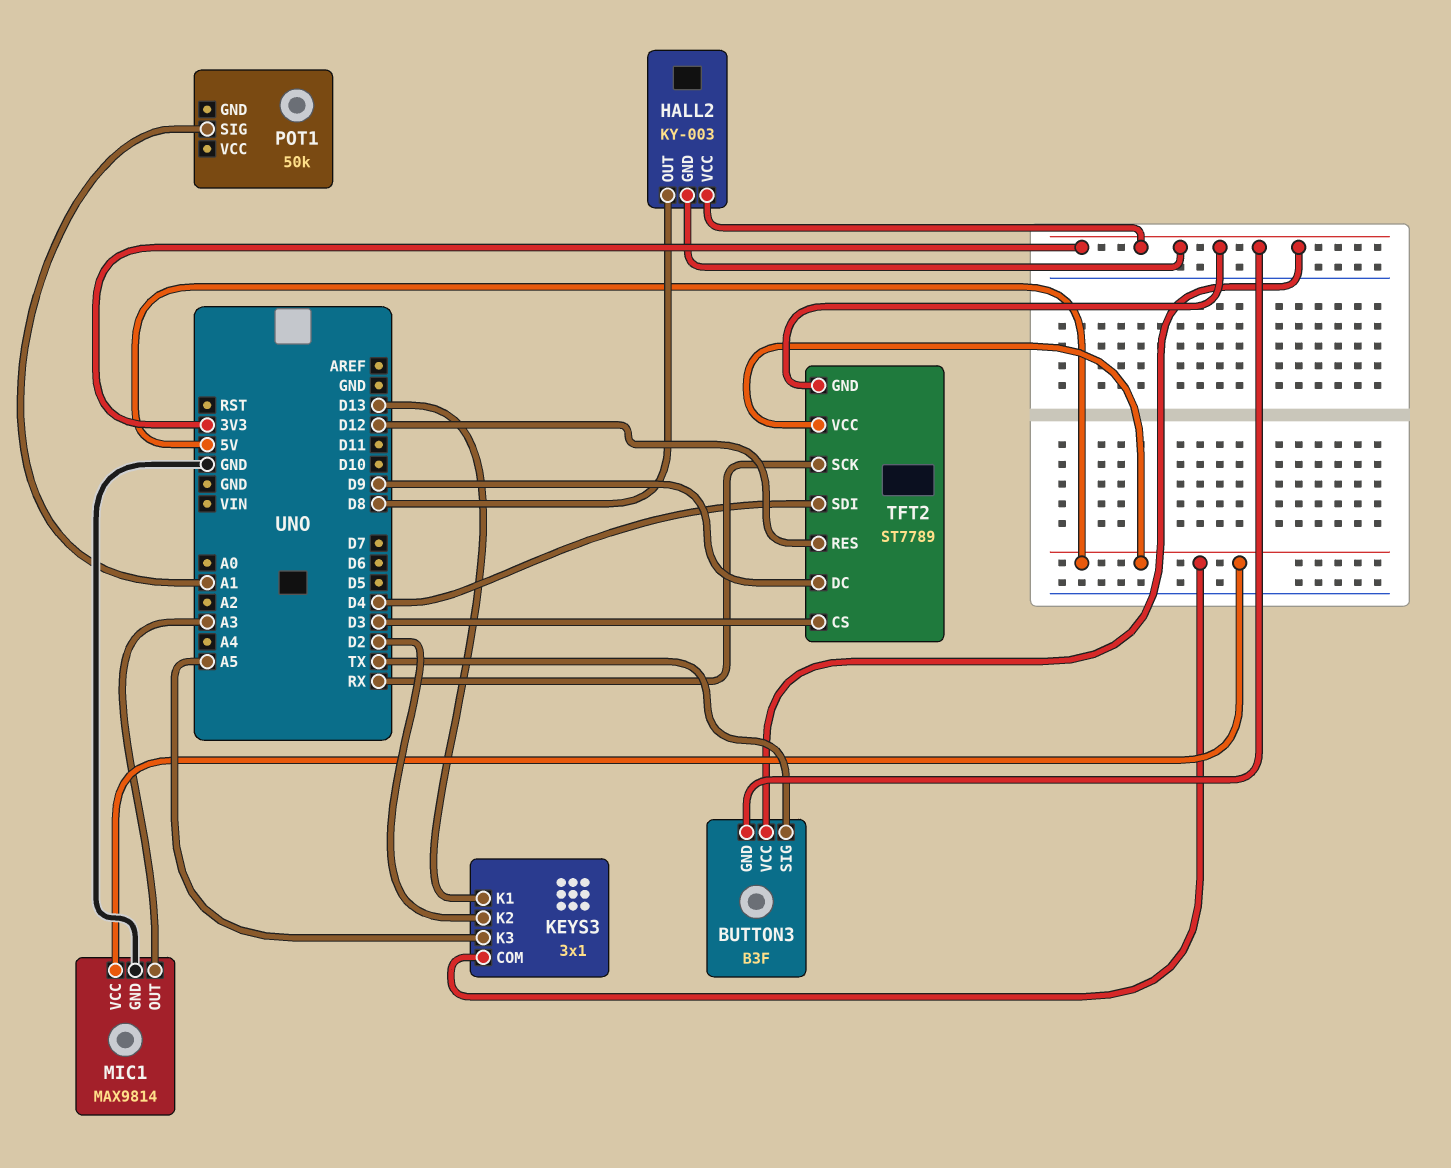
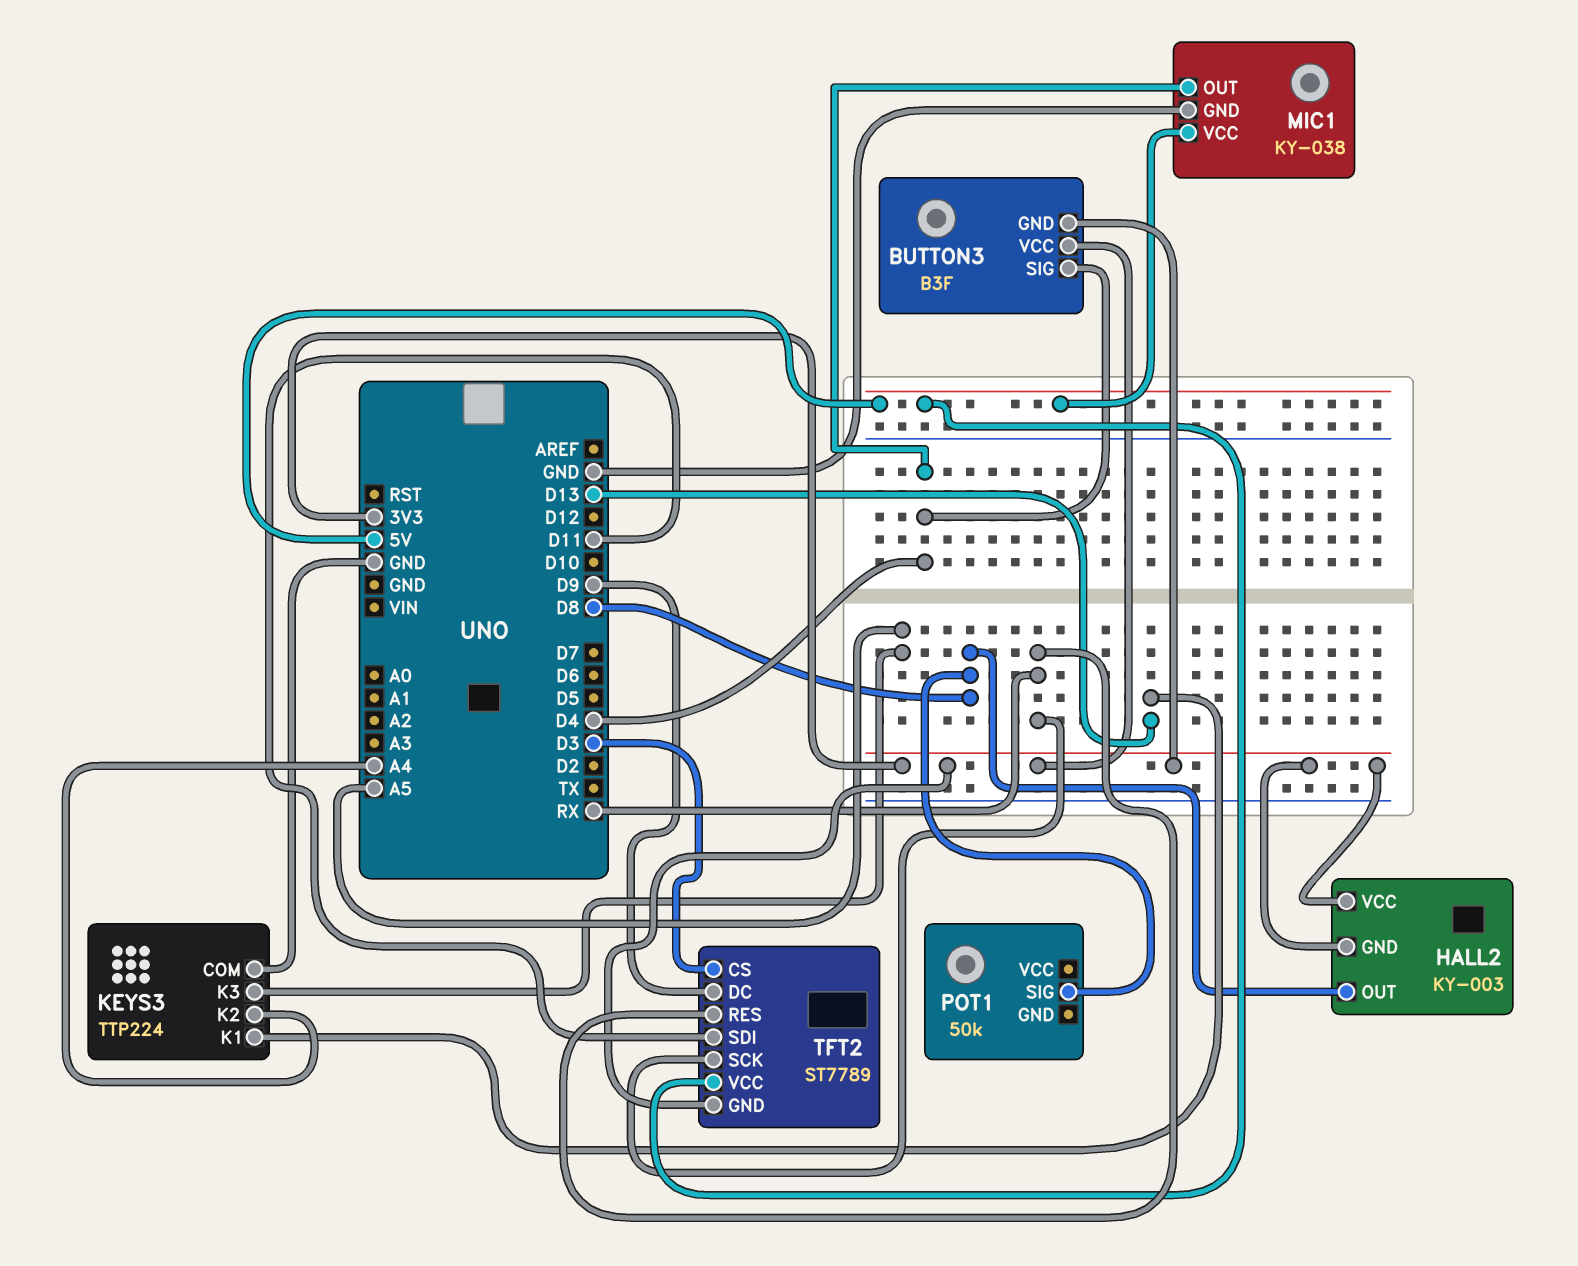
BUTTON3 pin SIG: TX -> D4
KEYS3: 3x1 -> TTP224
KEYS3 pin COM: 5V -> GND
KEYS3 pin K2: D2 -> A4
MIC1: MAX9814 -> KY-038
MIC1 pin OUT: A3 -> D4
POT1 pin SIG: A1 -> D8
TFT2 pin RES: D12 -> RX
TFT2 pin SDI: D4 -> D11

